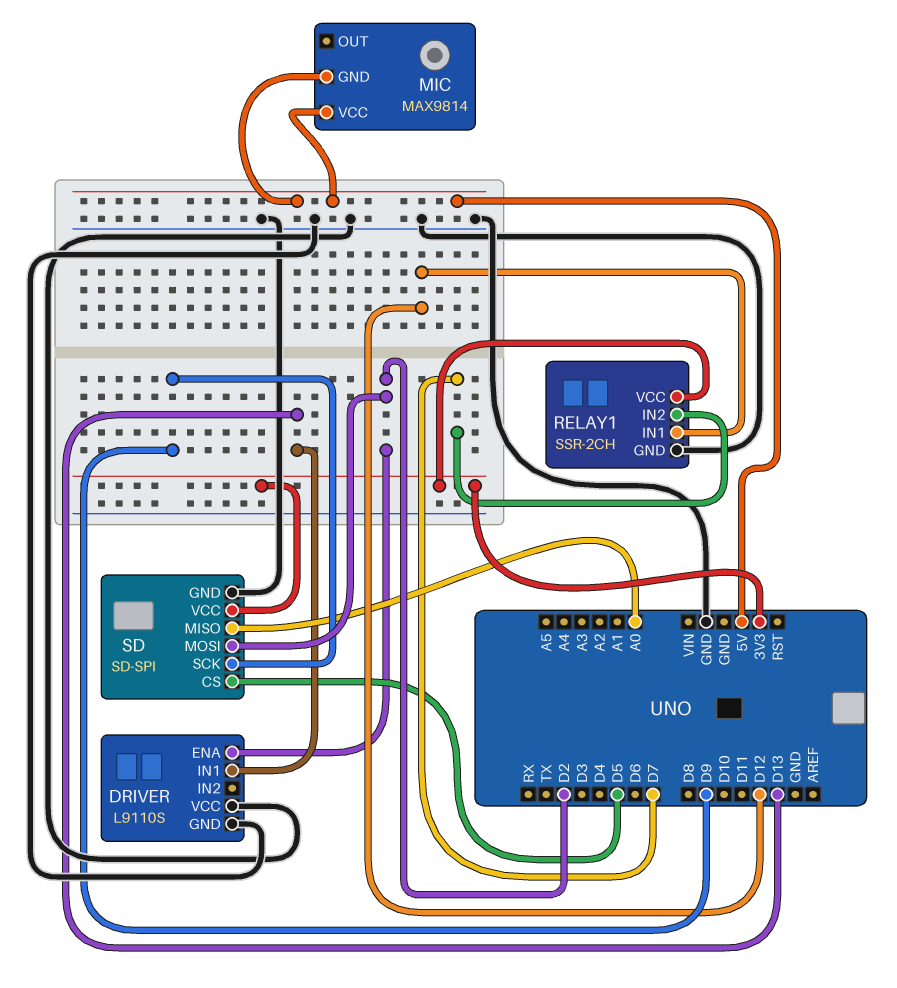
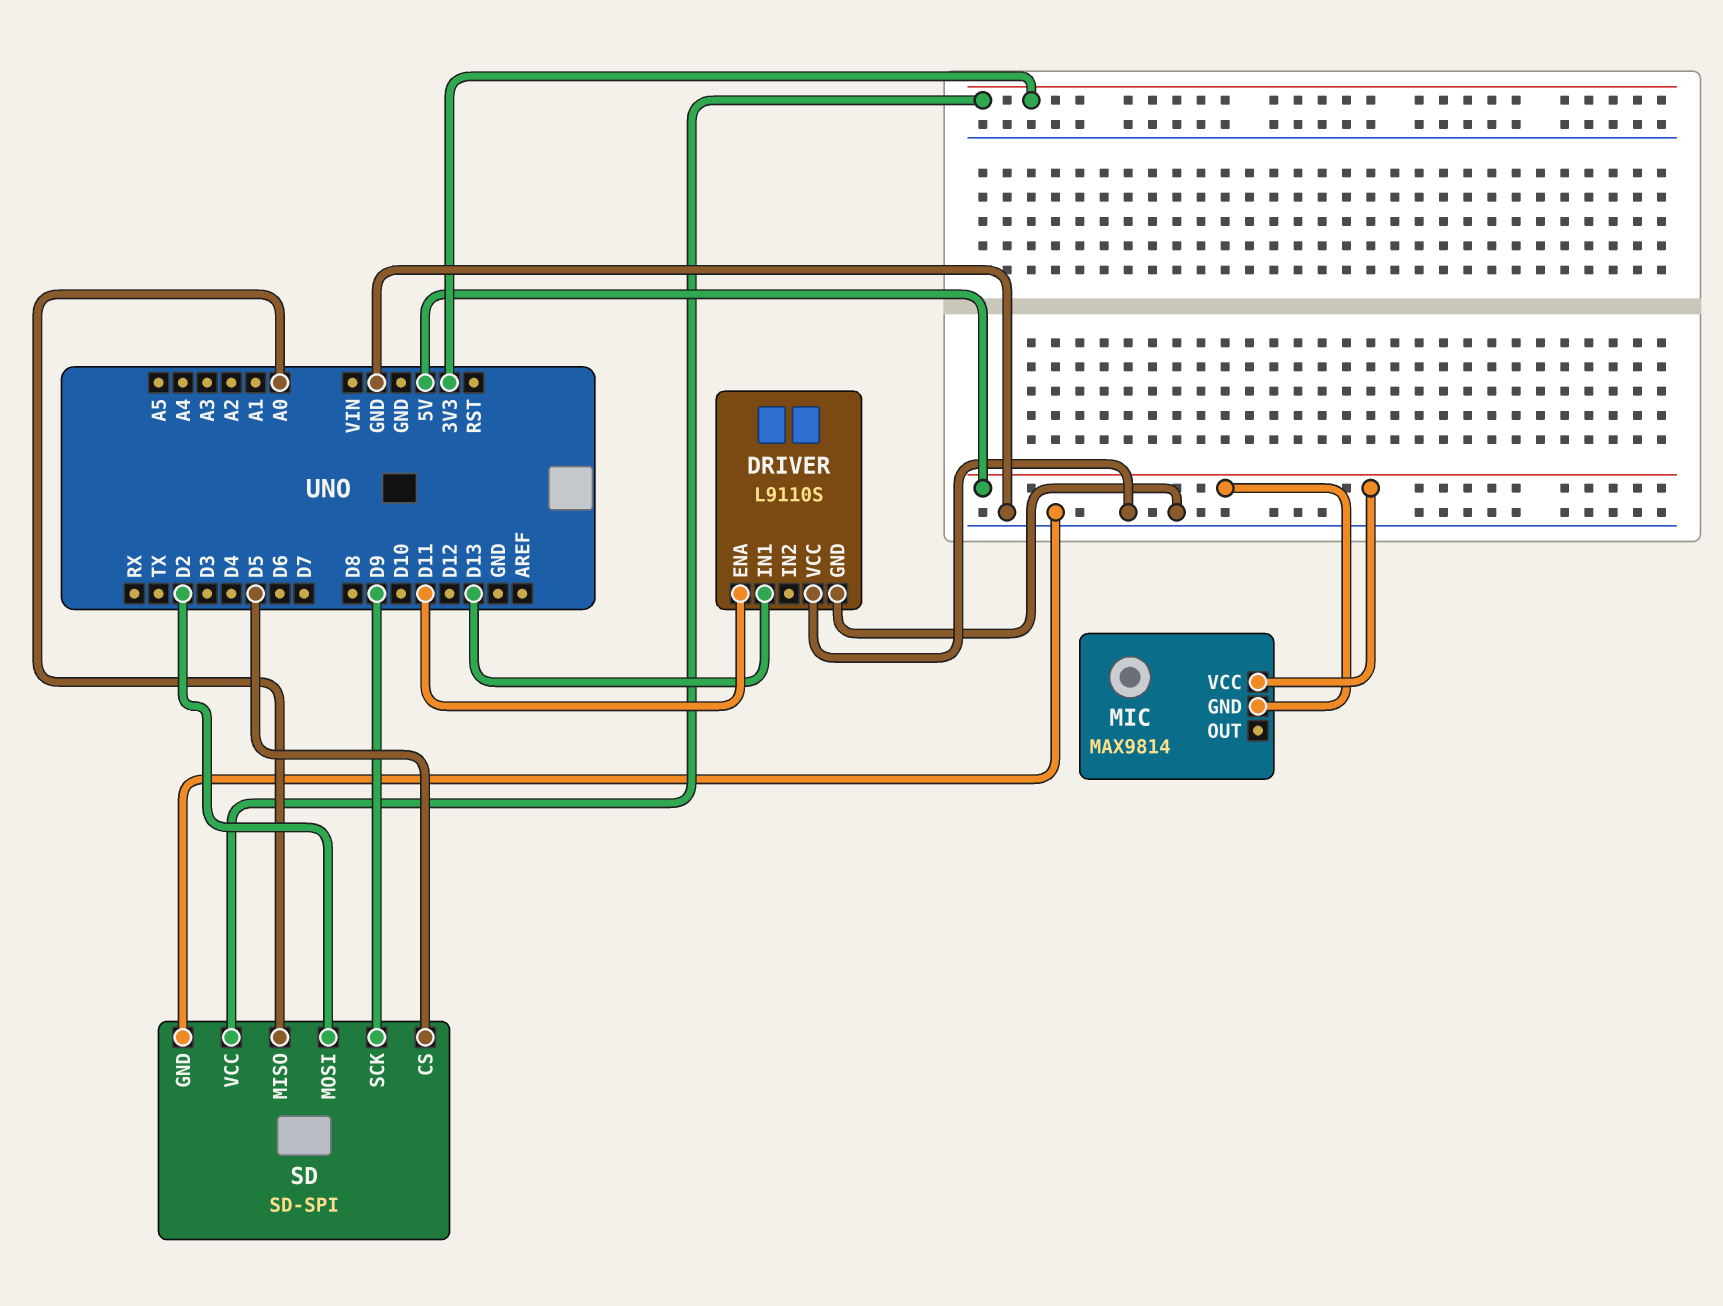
DRIVER pin ENA: D2 -> D11
RELAY1: SSR-2CH -> none
RELAY1 pin GND: GND -> none
RELAY1 pin IN1: D12 -> none
RELAY1 pin IN2: D7 -> none
RELAY1 pin VCC: 3V3 -> none

